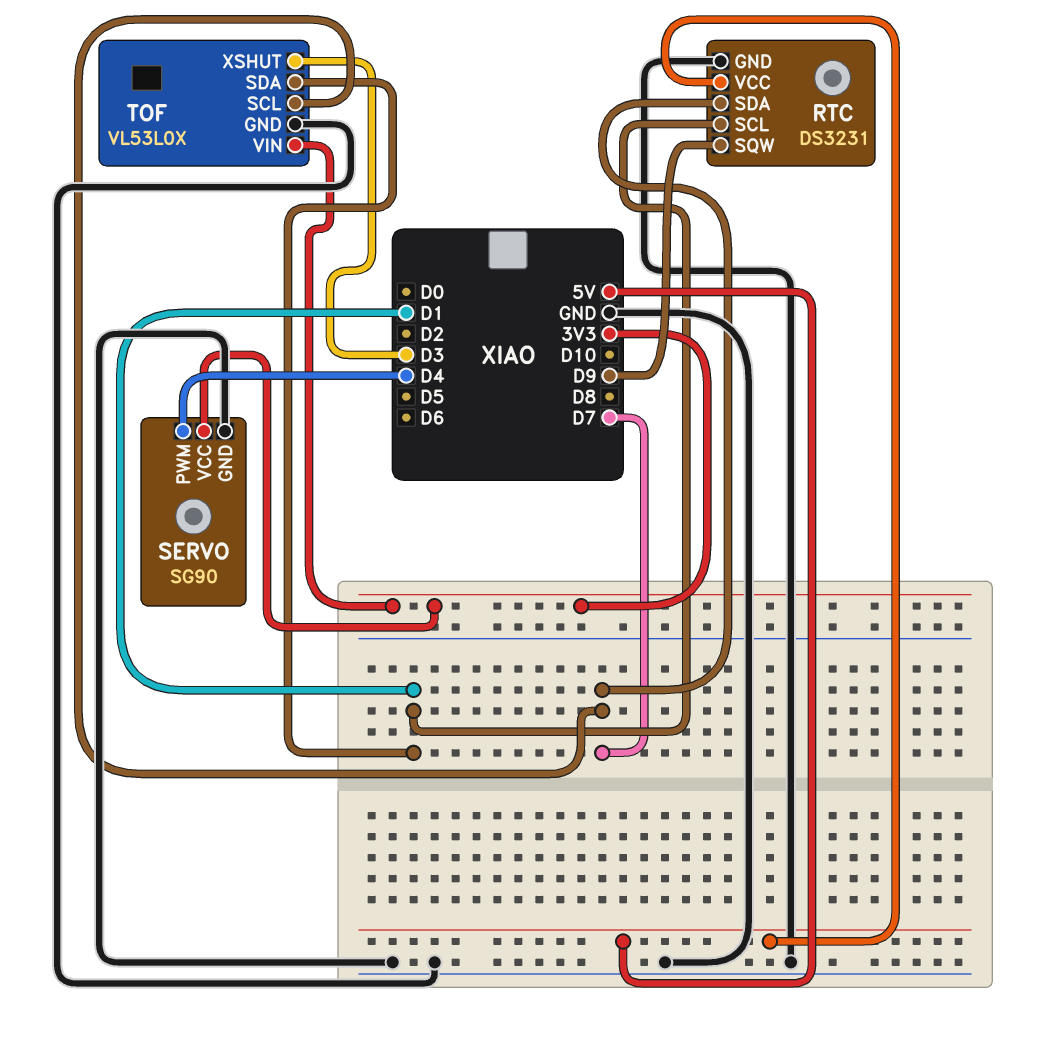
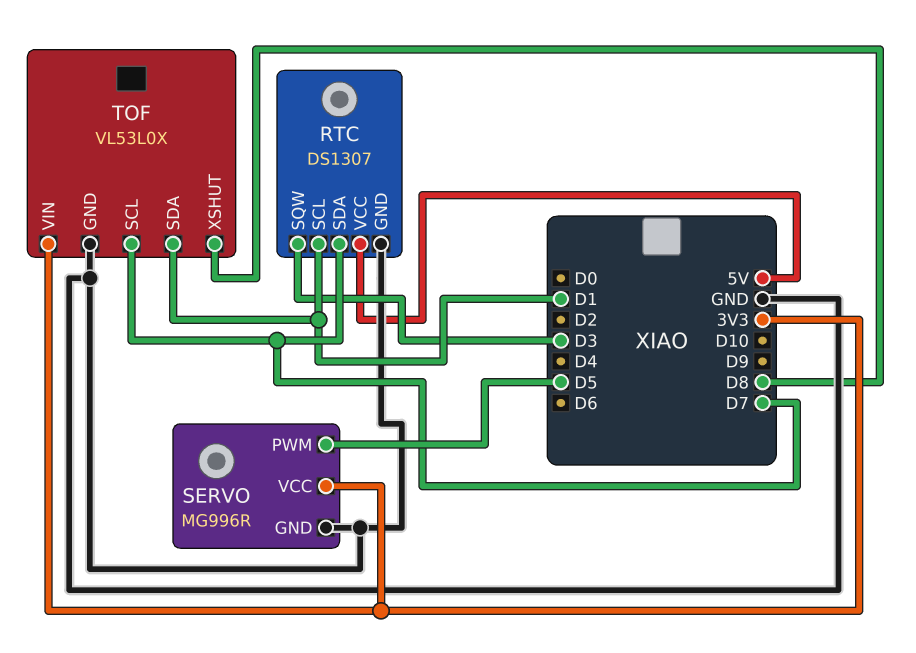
RTC: DS3231 -> DS1307
RTC pin SQW: D9 -> D3
SERVO: SG90 -> MG996R
SERVO pin PWM: D4 -> D5
TOF pin XSHUT: D3 -> D8

